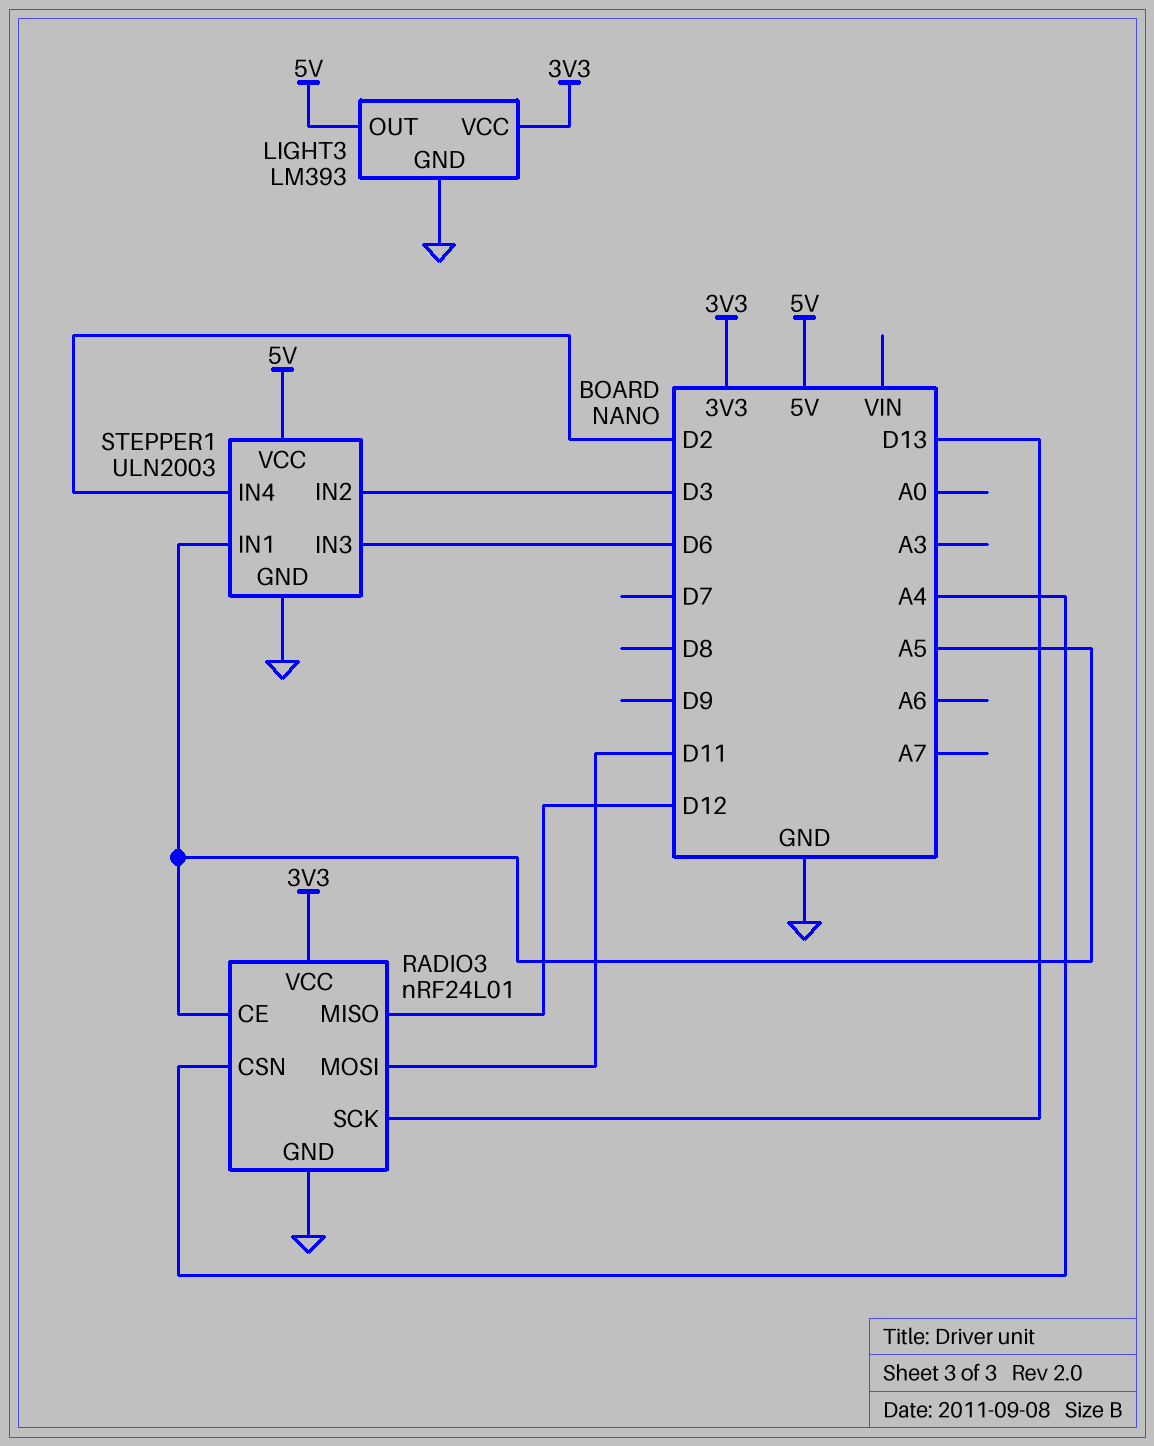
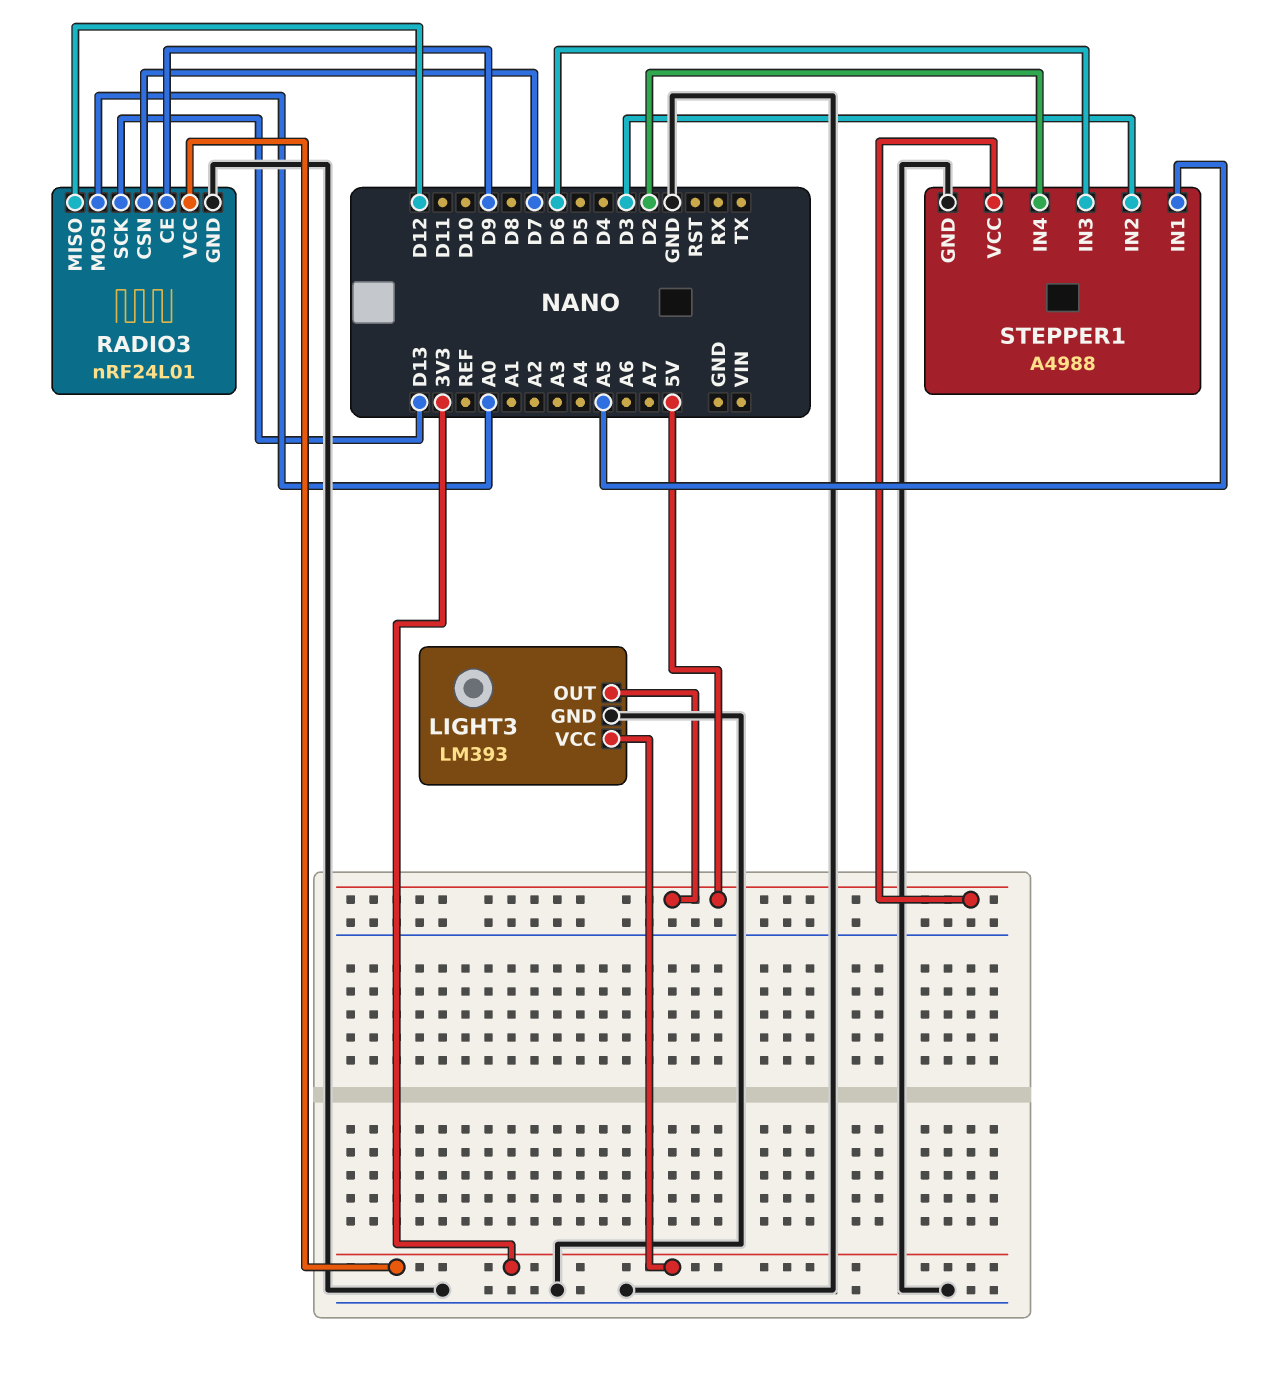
RADIO3 pin CE: A5 -> D9
RADIO3 pin CSN: A4 -> D7
RADIO3 pin MOSI: D11 -> A0
STEPPER1: ULN2003 -> A4988

